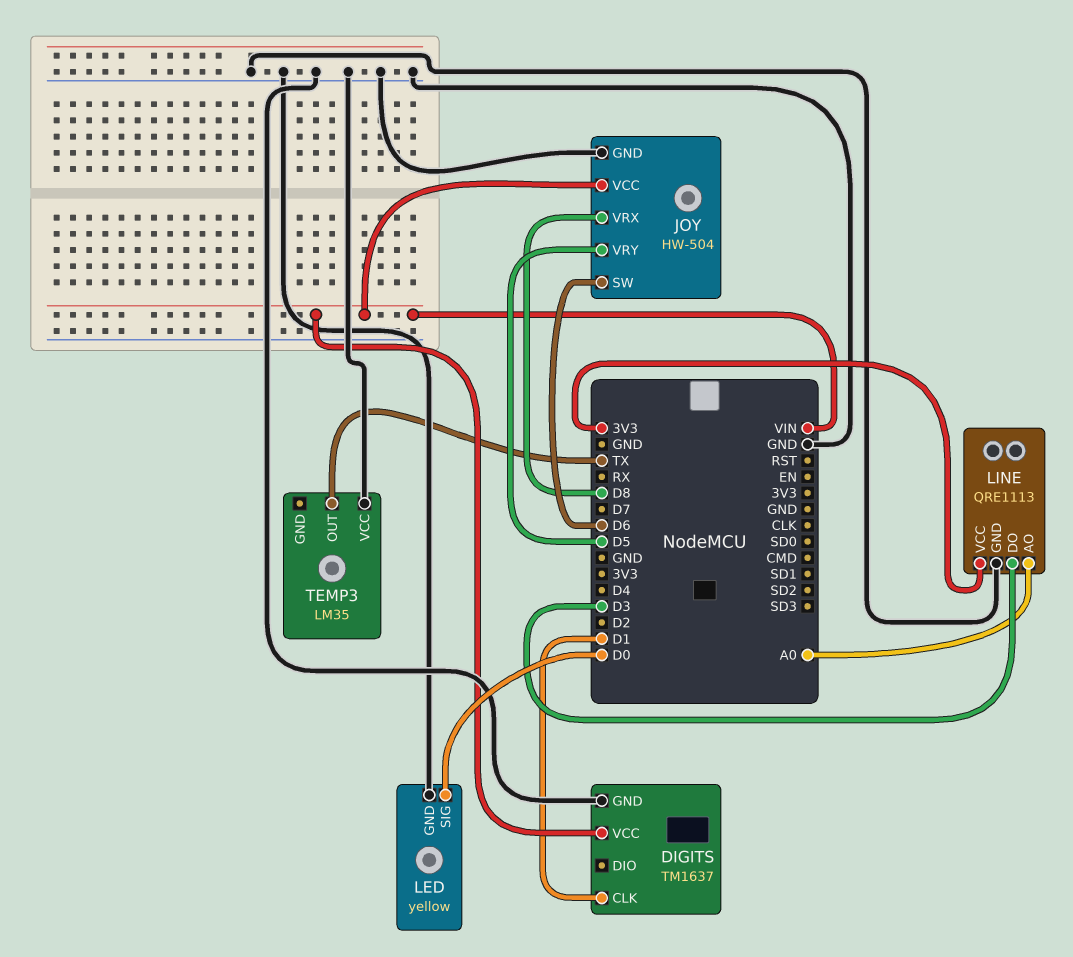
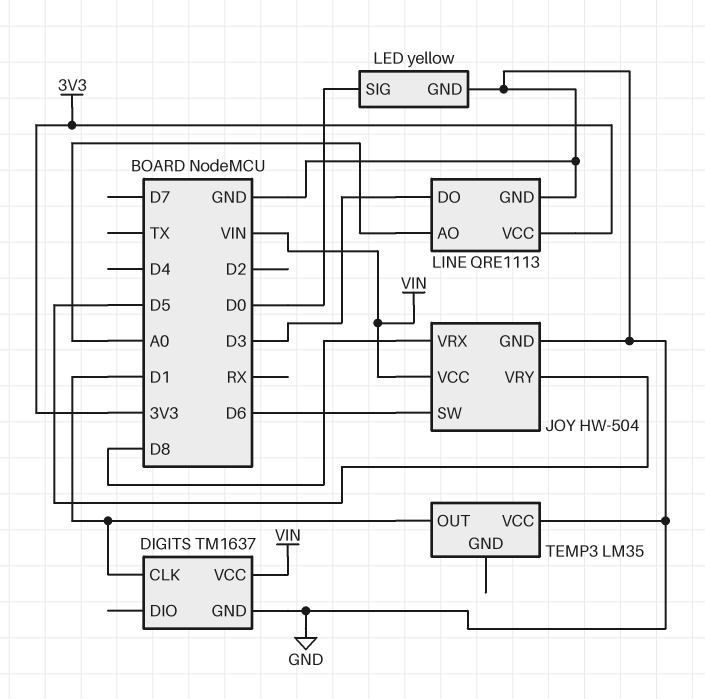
TEMP3 pin OUT: TX -> D1

